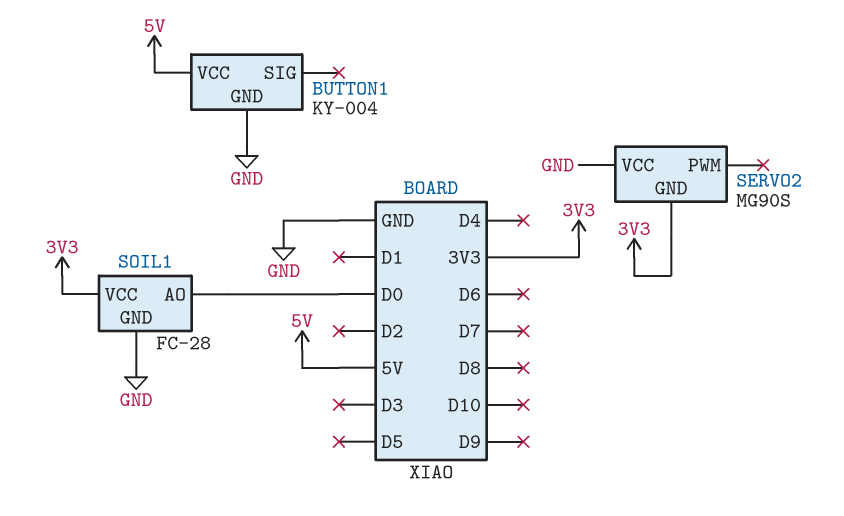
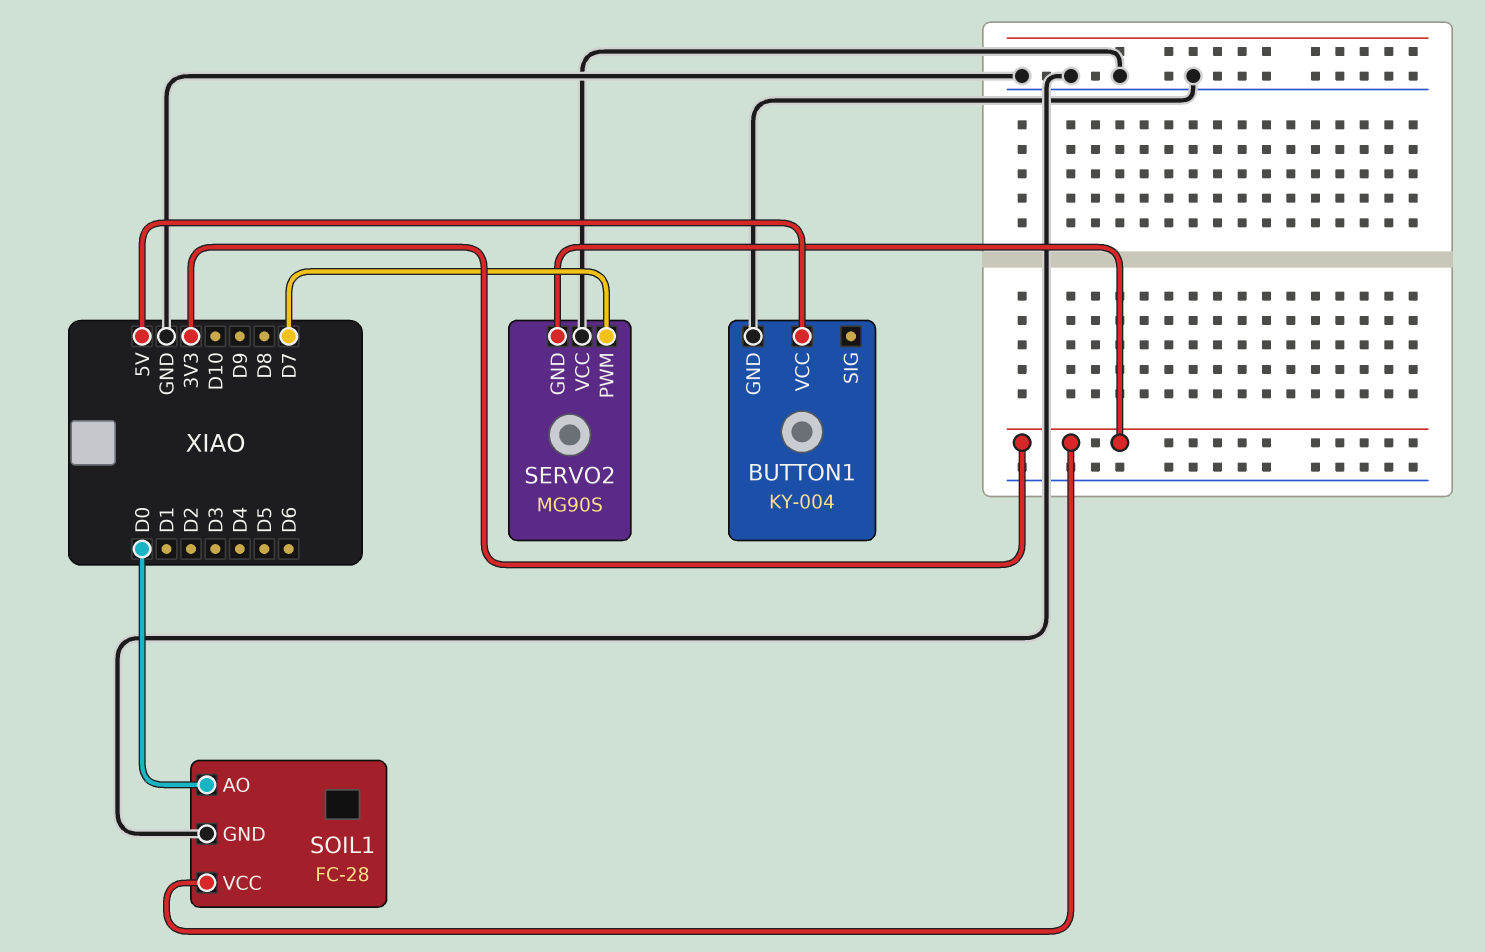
SERVO2 pin PWM: none -> D7

